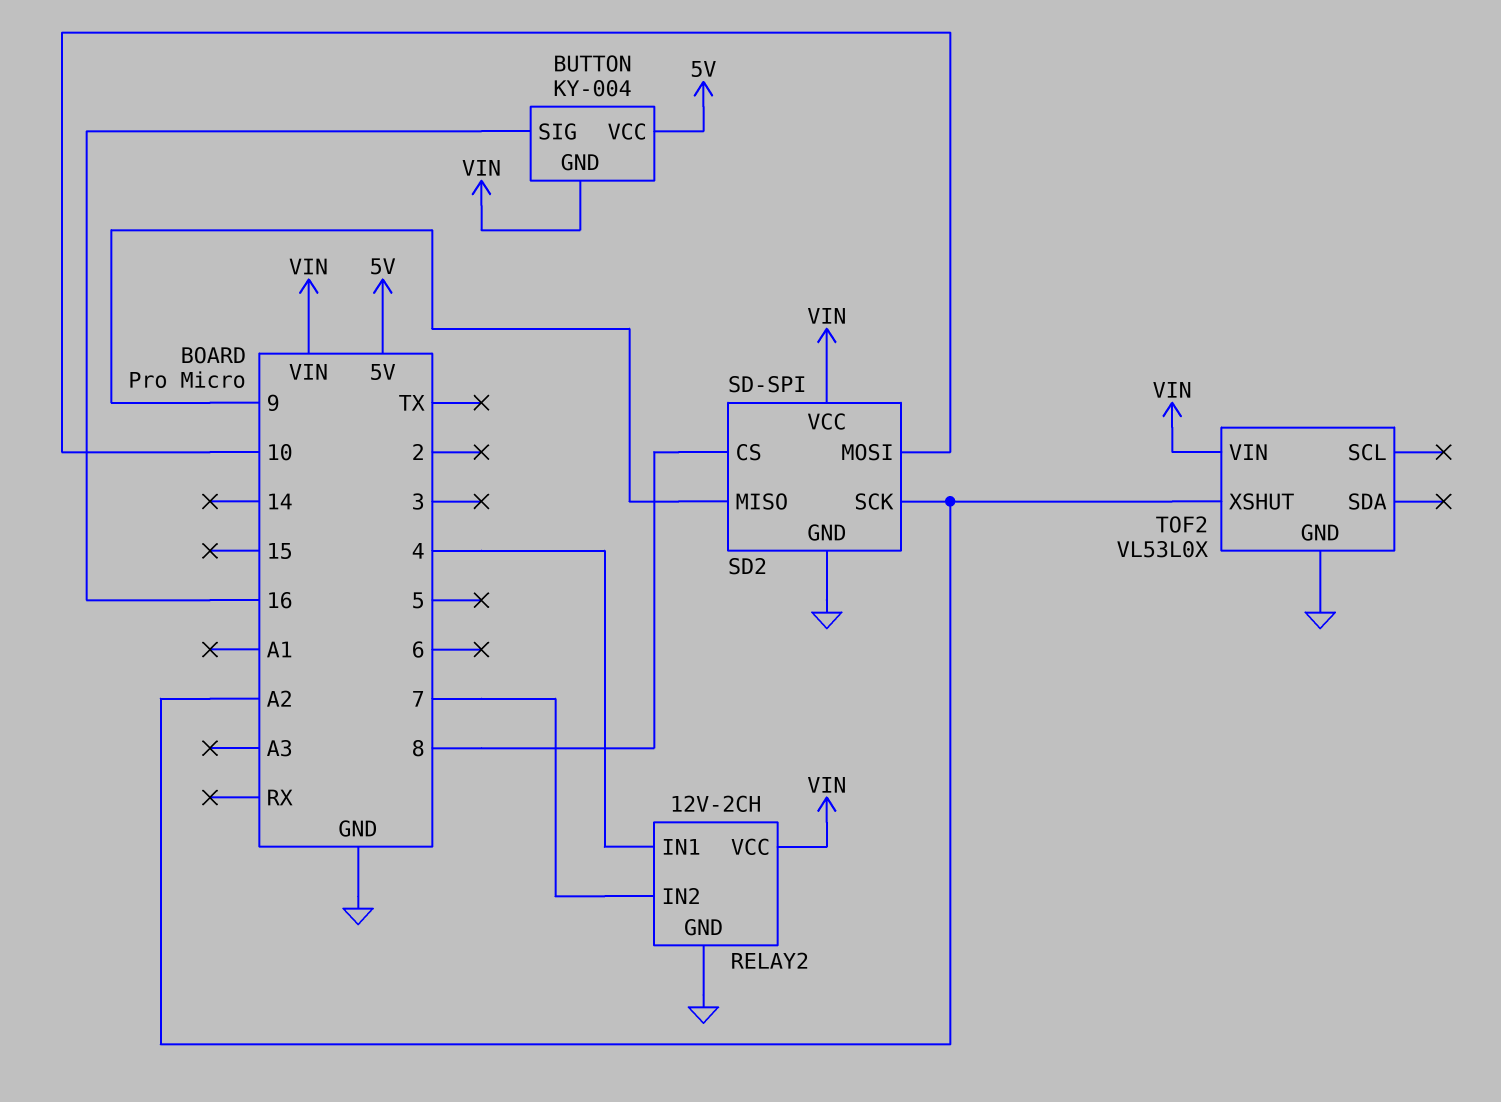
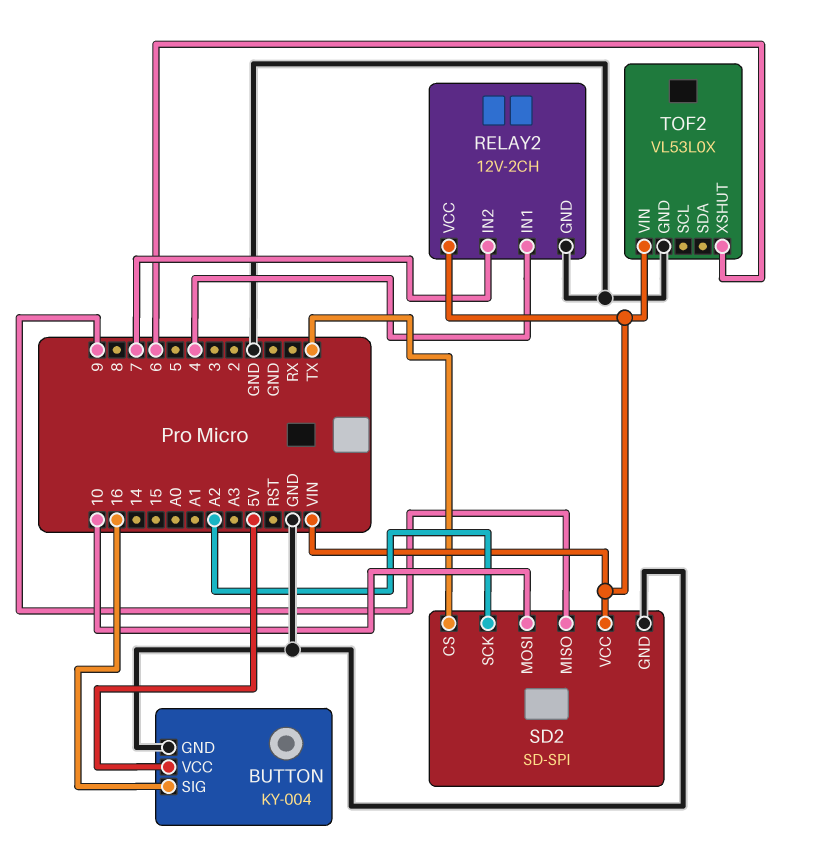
BUTTON pin GND: VIN -> GND
SD2 pin CS: 8 -> TX
TOF2 pin XSHUT: A2 -> 6

